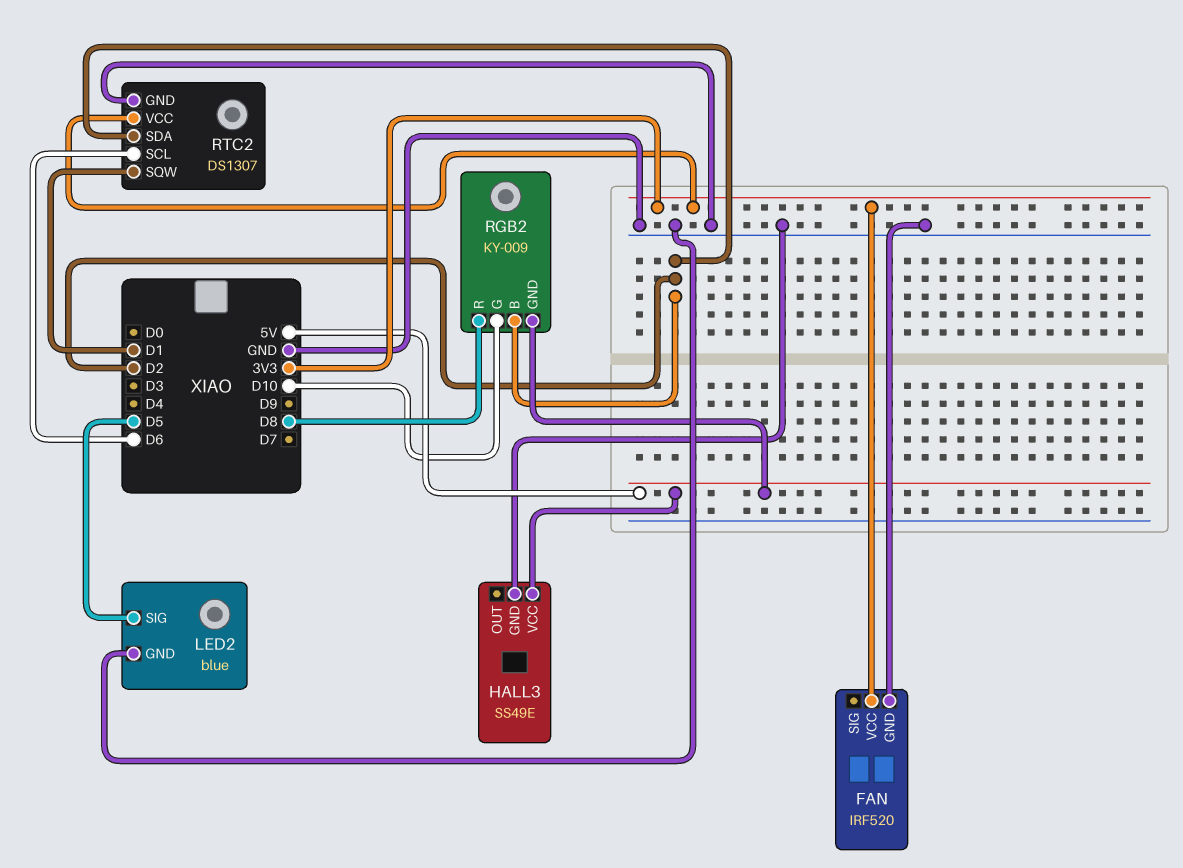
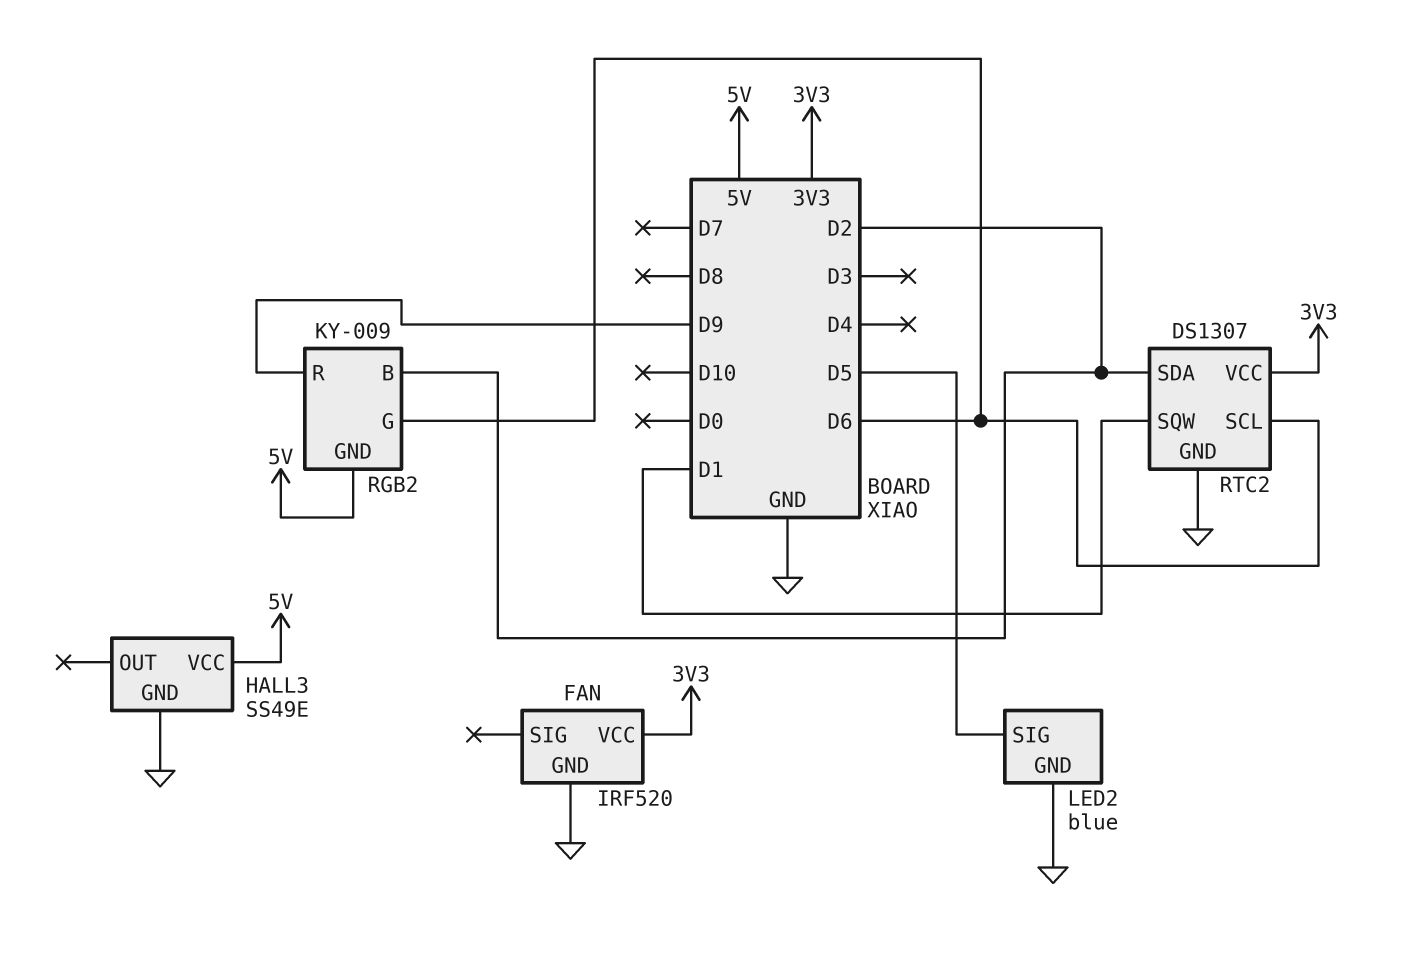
RGB2 pin G: D10 -> D6
RGB2 pin R: D8 -> D9

